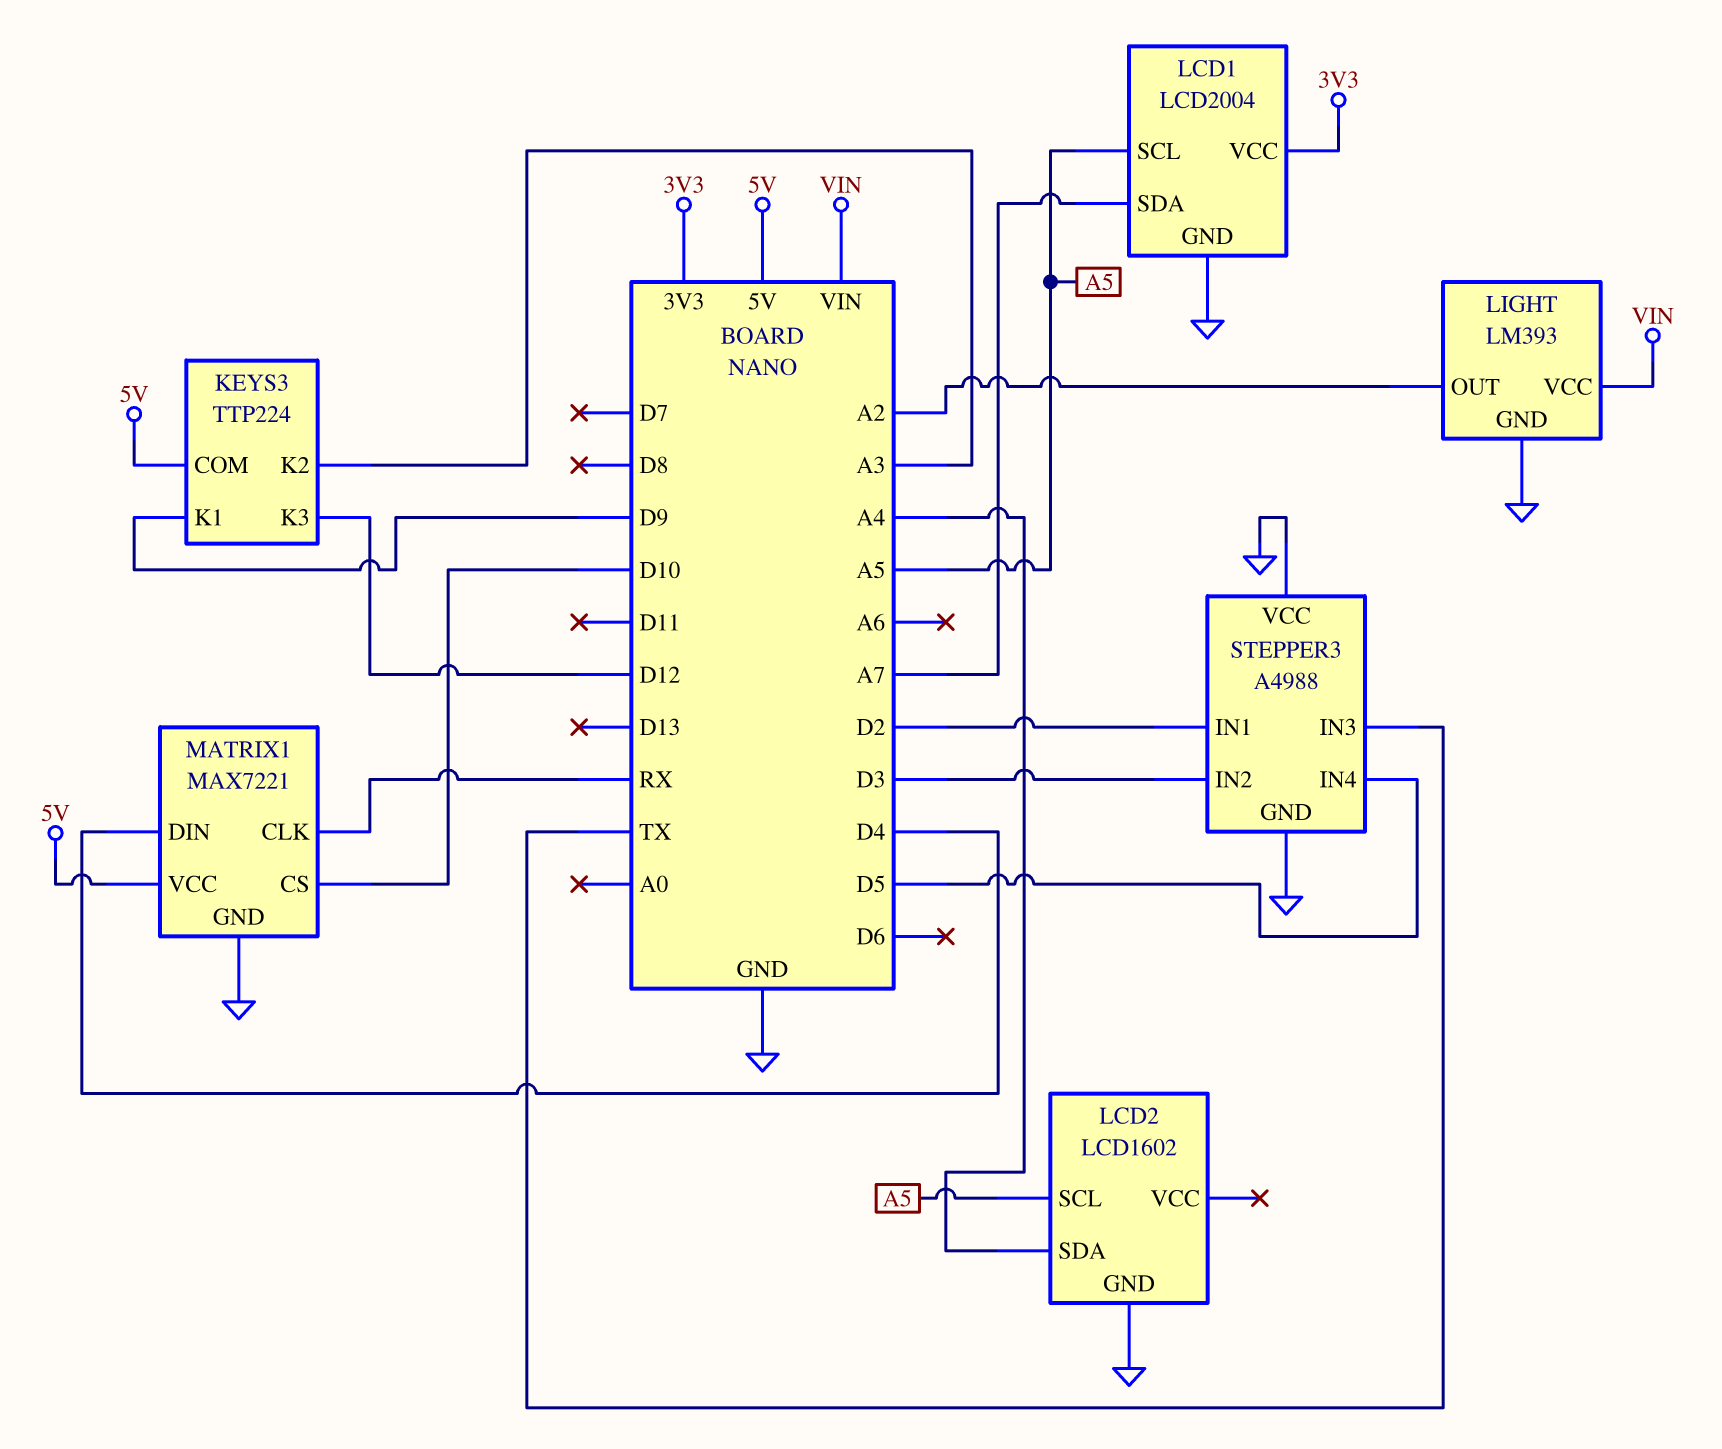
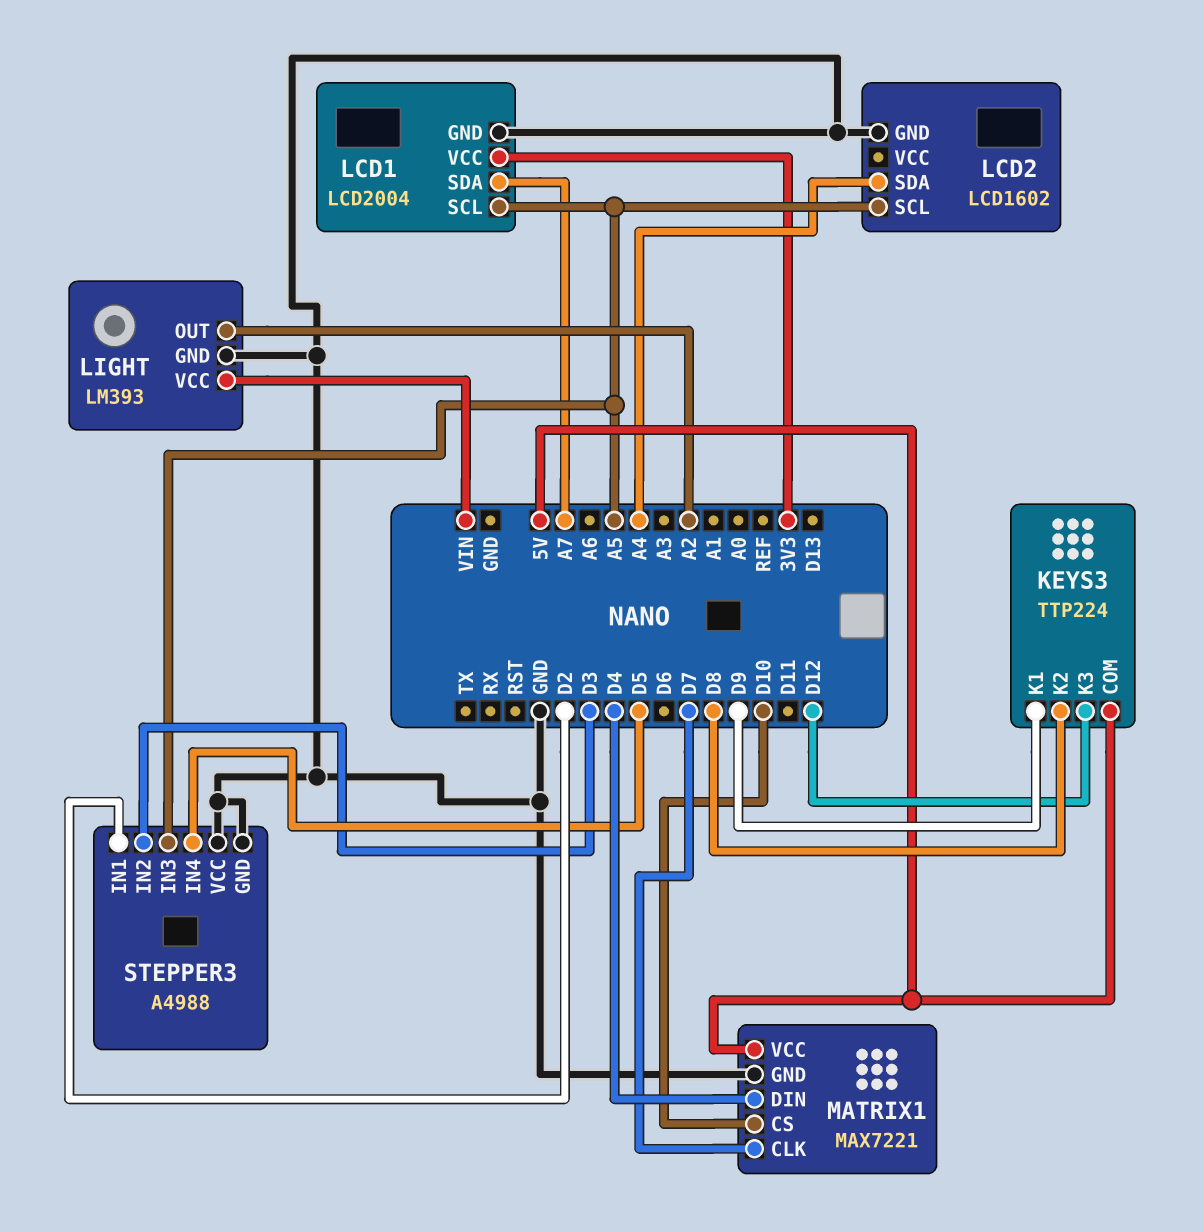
KEYS3 pin K2: A3 -> D8
MATRIX1 pin CLK: RX -> D7
STEPPER3 pin IN3: TX -> A5

